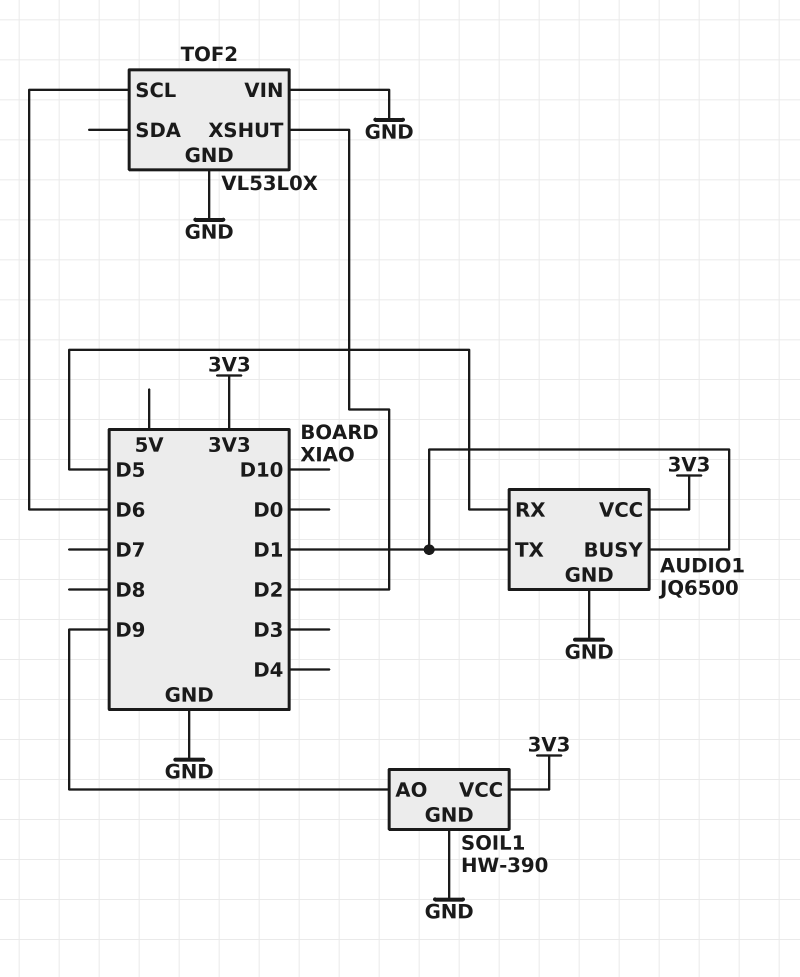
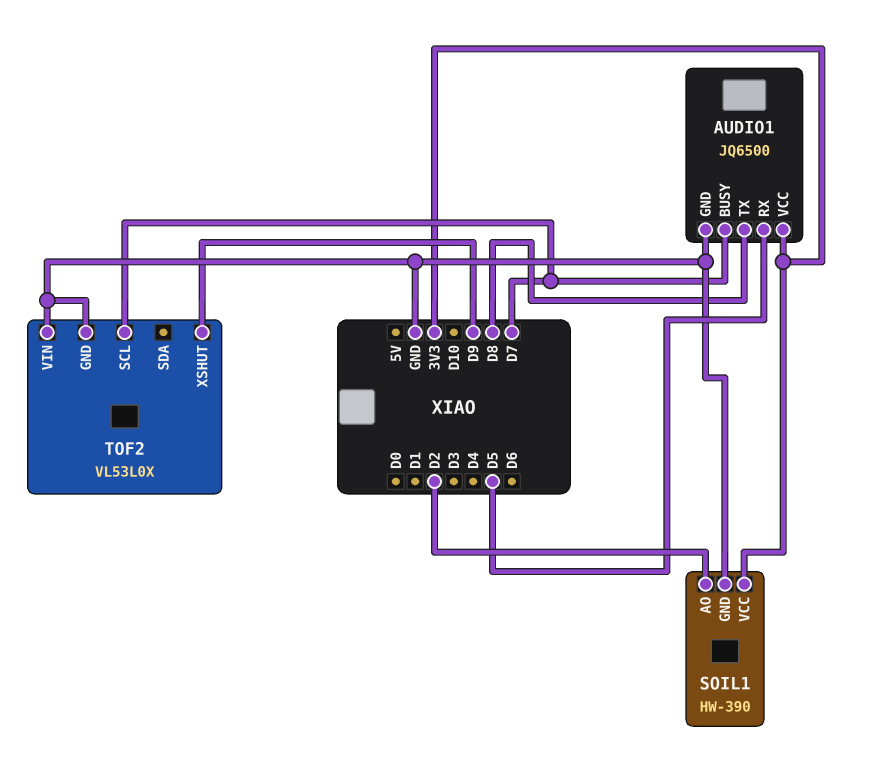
AUDIO1 pin BUSY: D1 -> D7
AUDIO1 pin TX: D1 -> D8
SOIL1 pin AO: D9 -> D2
TOF2 pin SCL: D6 -> D7
TOF2 pin XSHUT: D2 -> D9

